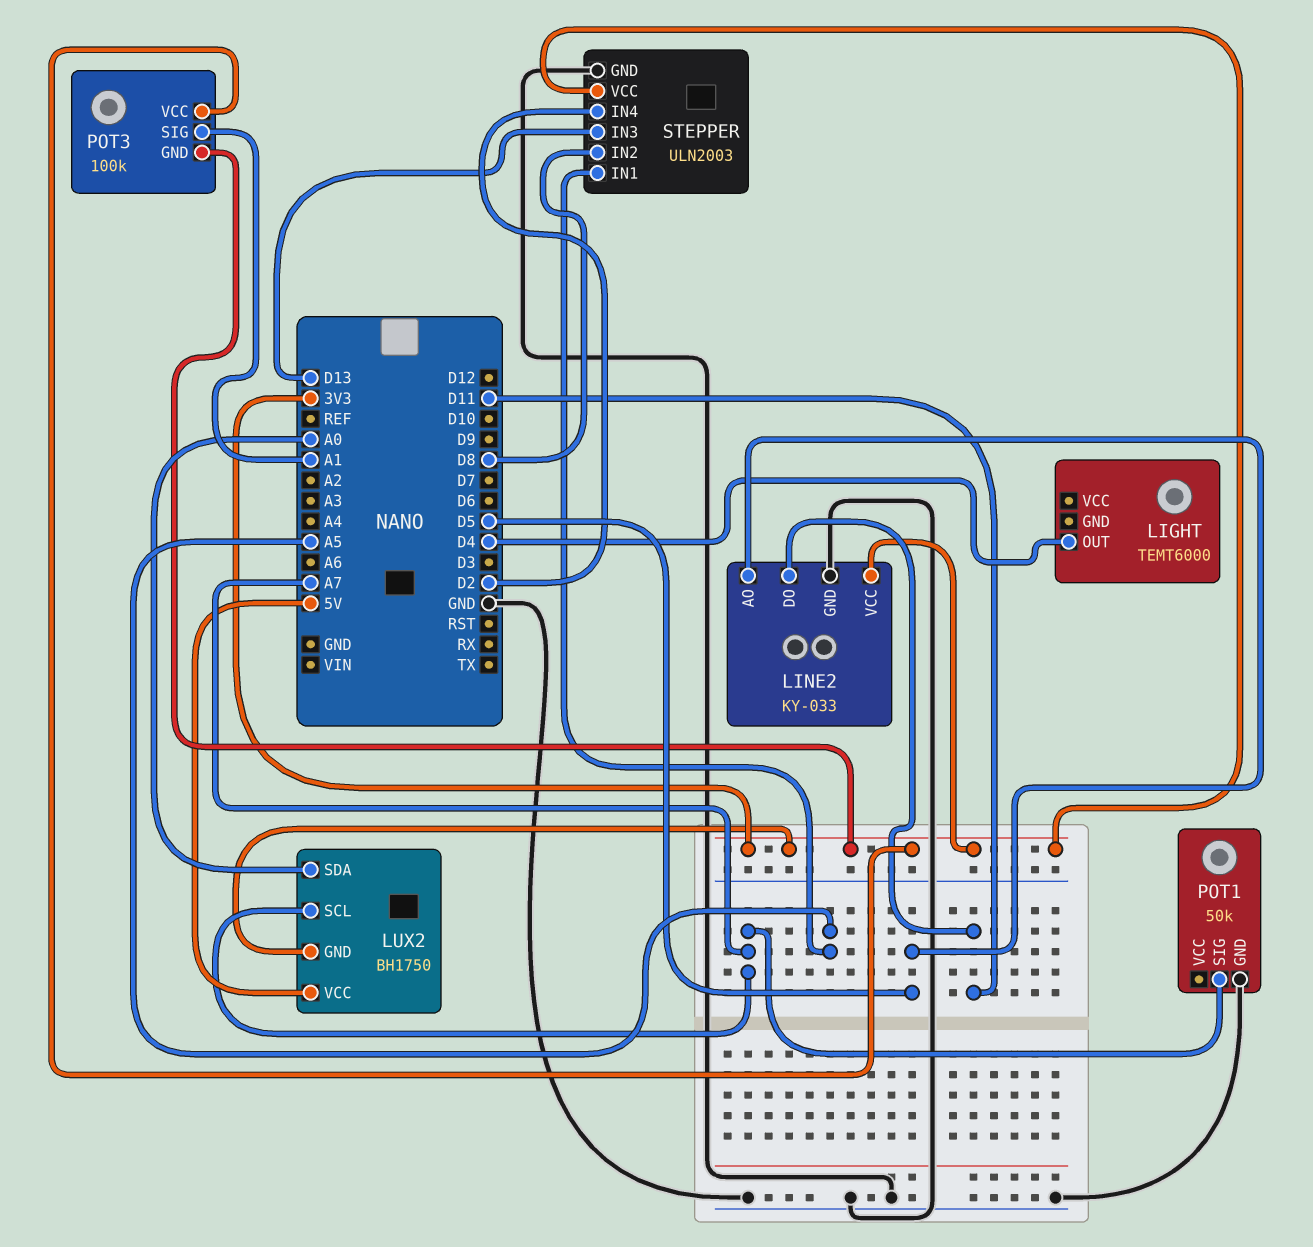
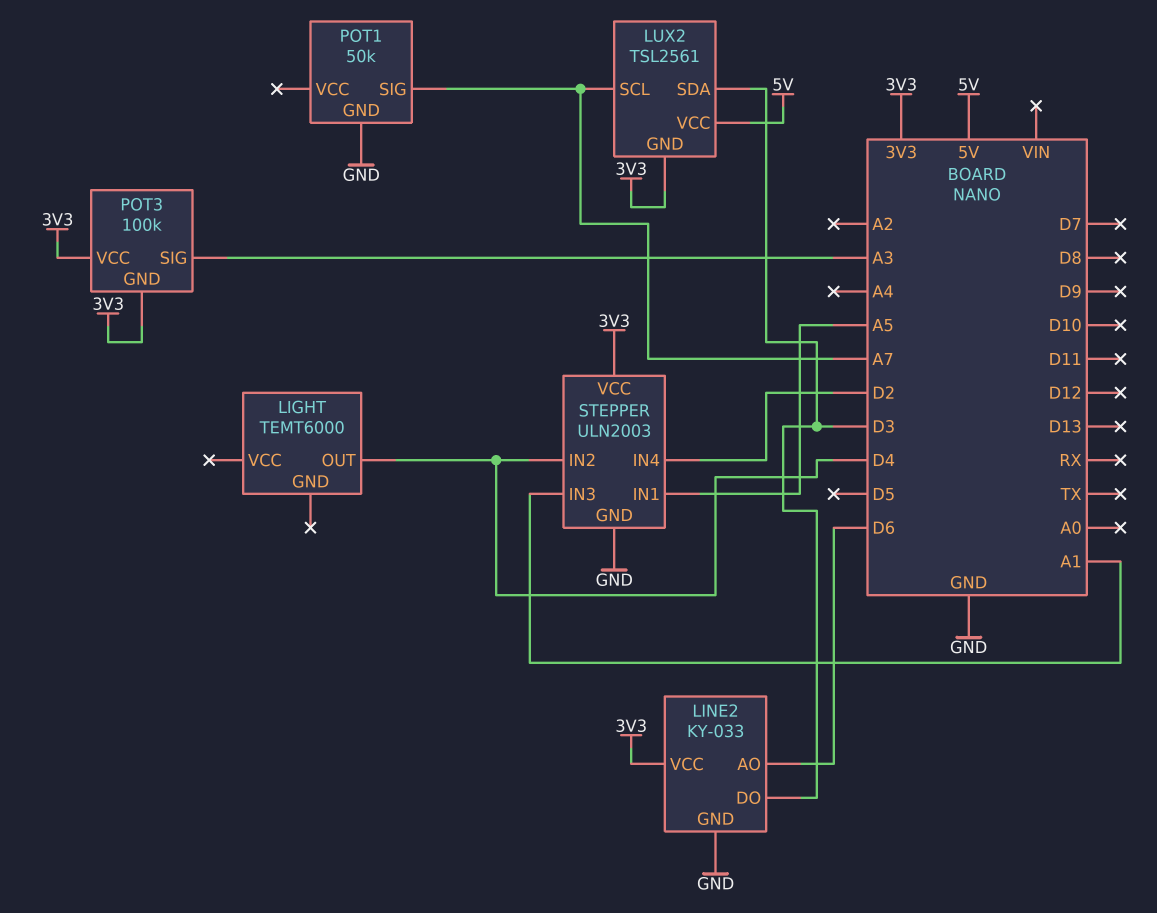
LINE2 pin AO: D5 -> D6
LINE2 pin DO: D11 -> D3
LUX2: BH1750 -> TSL2561
LUX2 pin SDA: A0 -> D3
POT3 pin SIG: A1 -> A3
STEPPER pin IN2: D8 -> D4
STEPPER pin IN3: D13 -> A1

